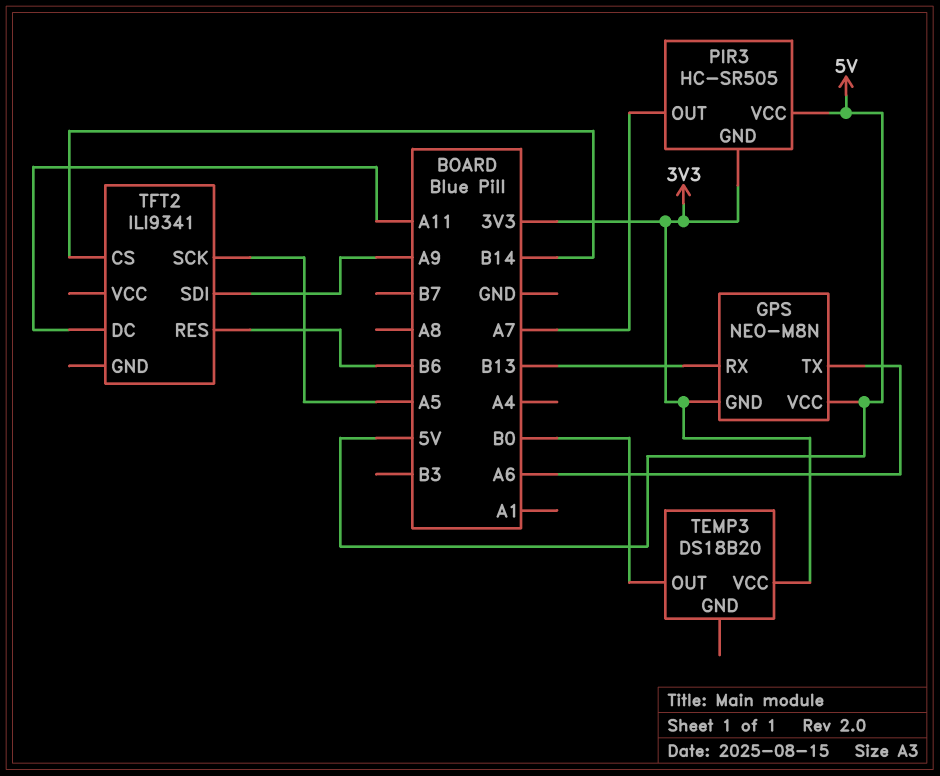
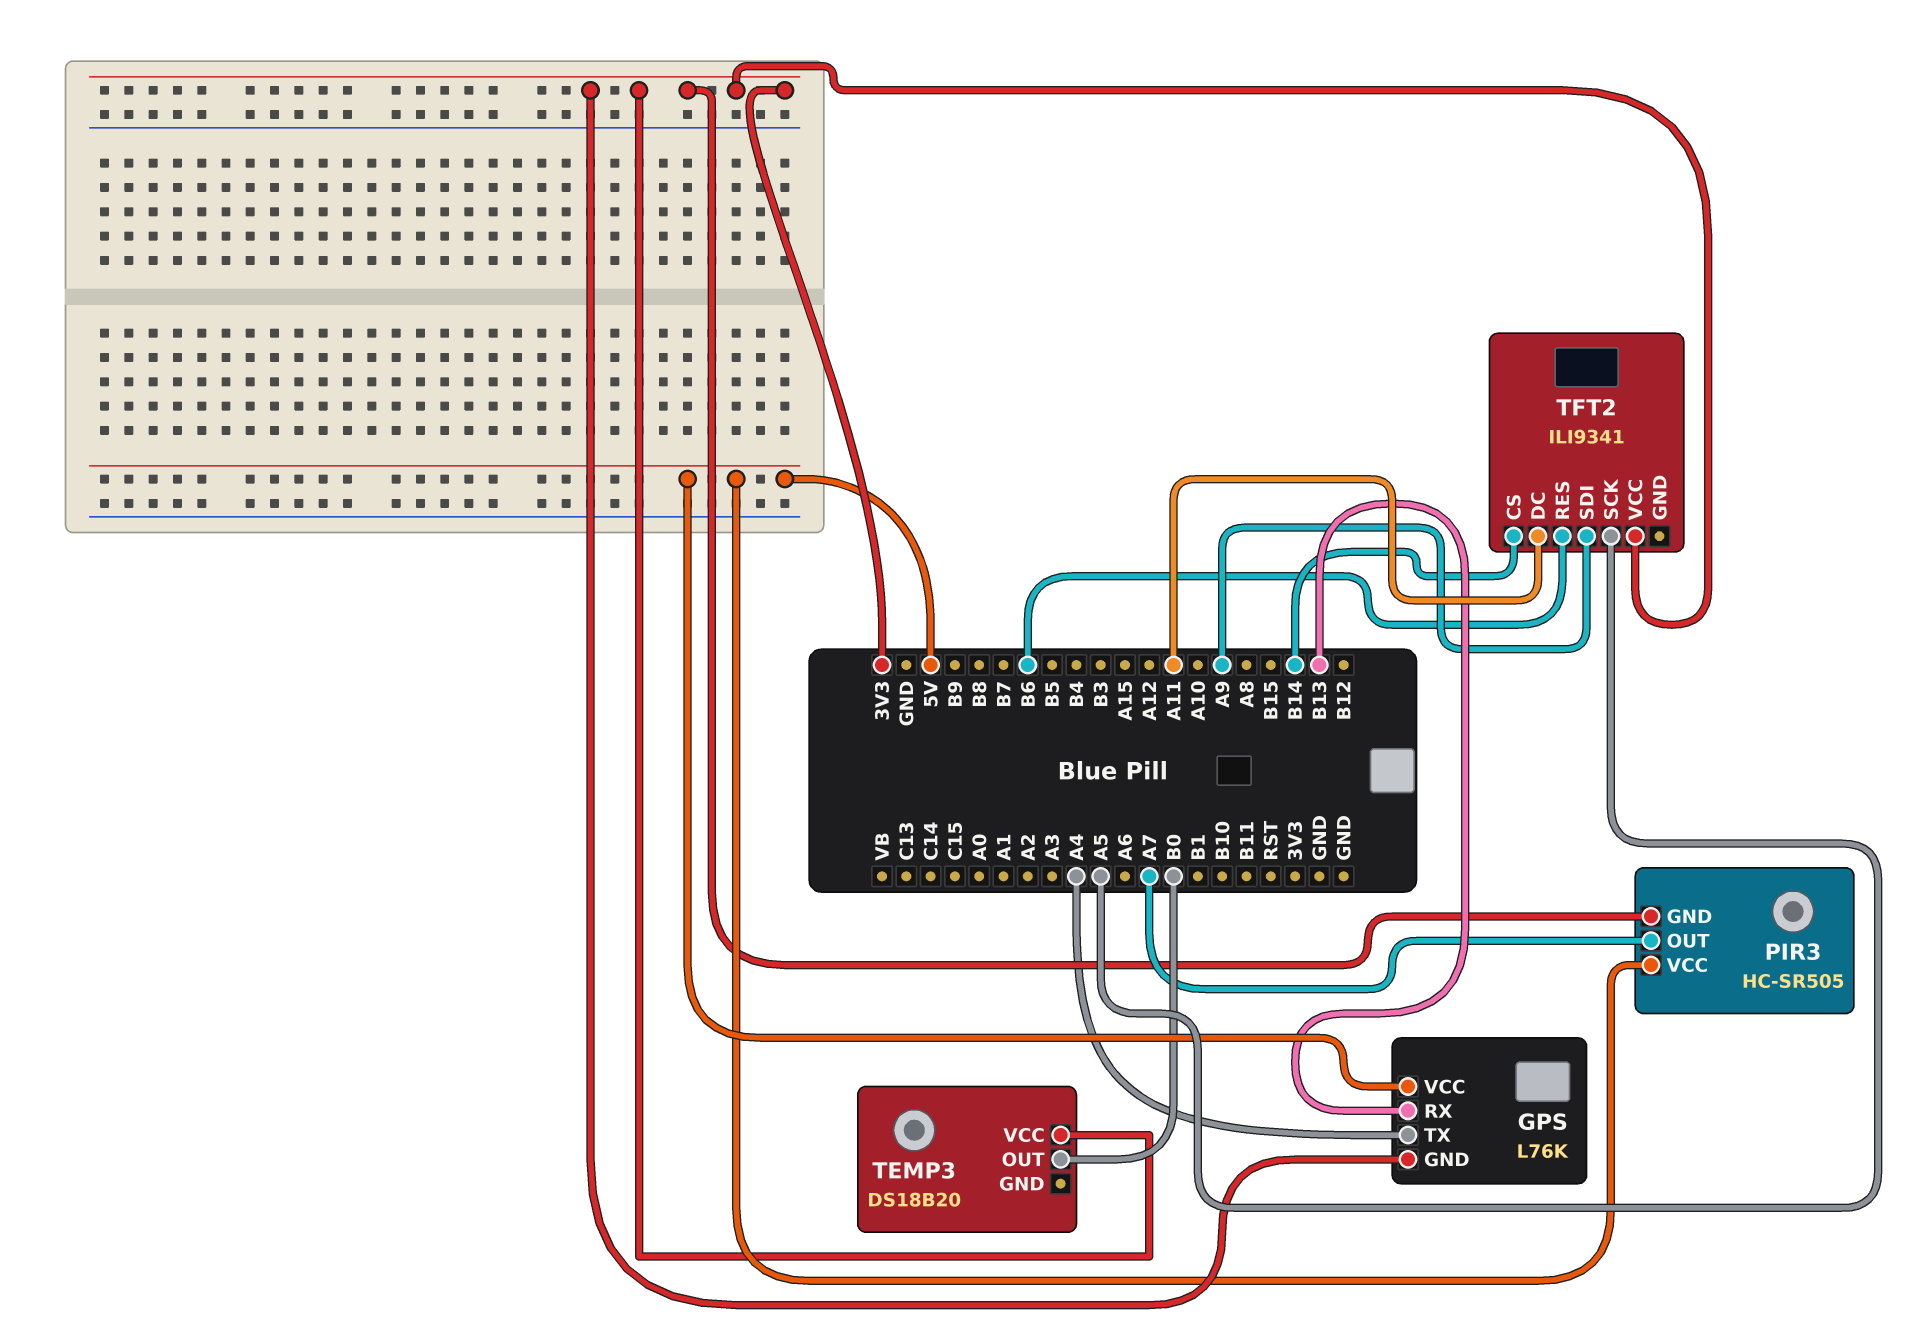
GPS: NEO-M8N -> L76K
GPS pin TX: A6 -> A4
TFT2 pin VCC: none -> 3V3

